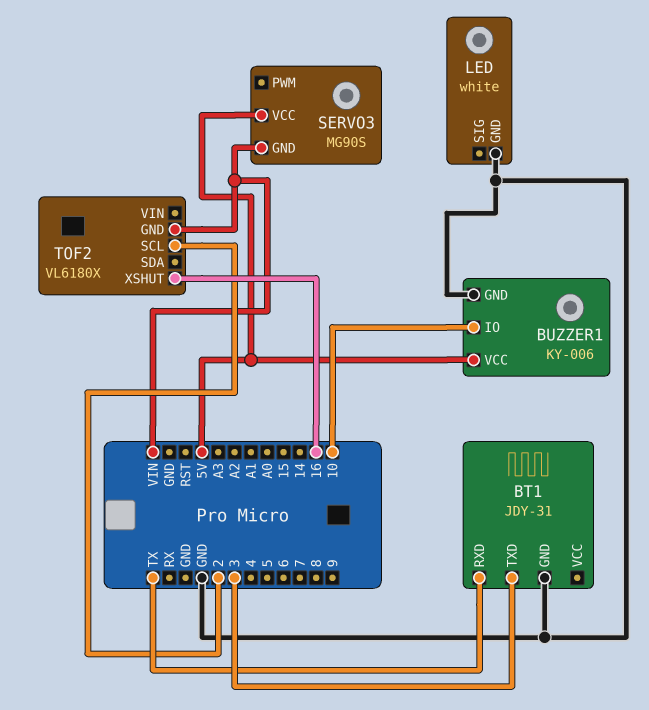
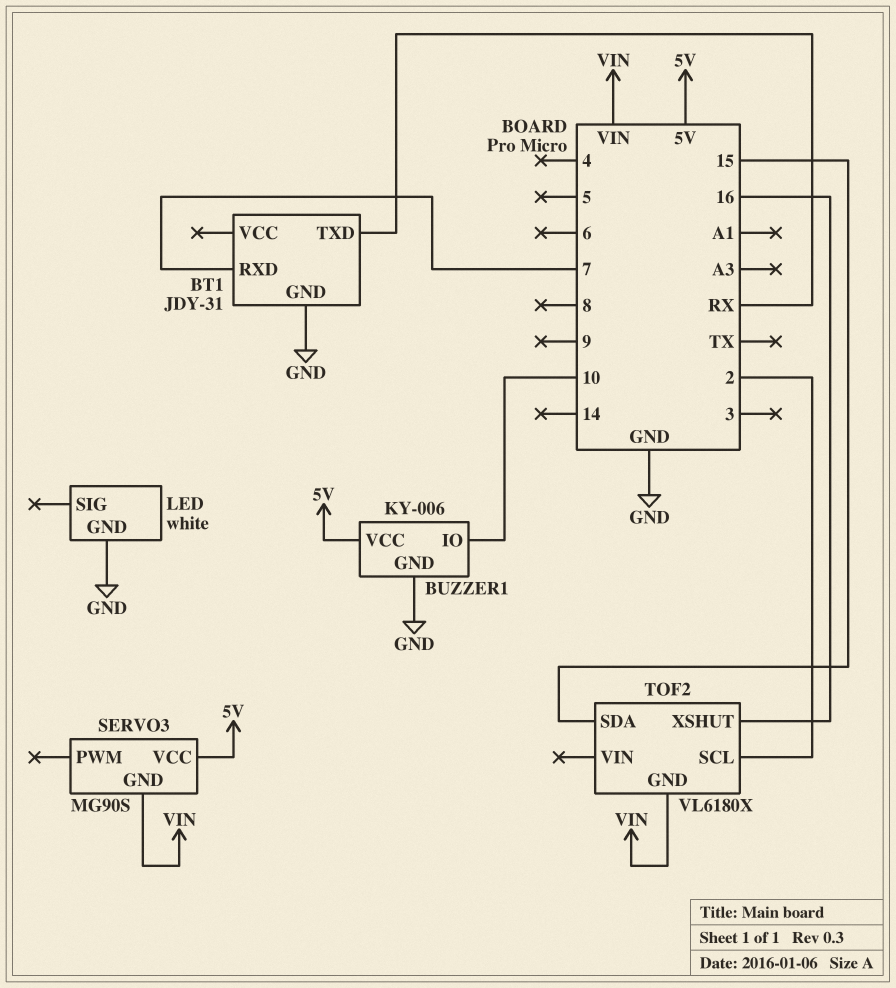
BT1 pin RXD: TX -> 7
BT1 pin TXD: 3 -> RX
TOF2 pin SDA: none -> 15

